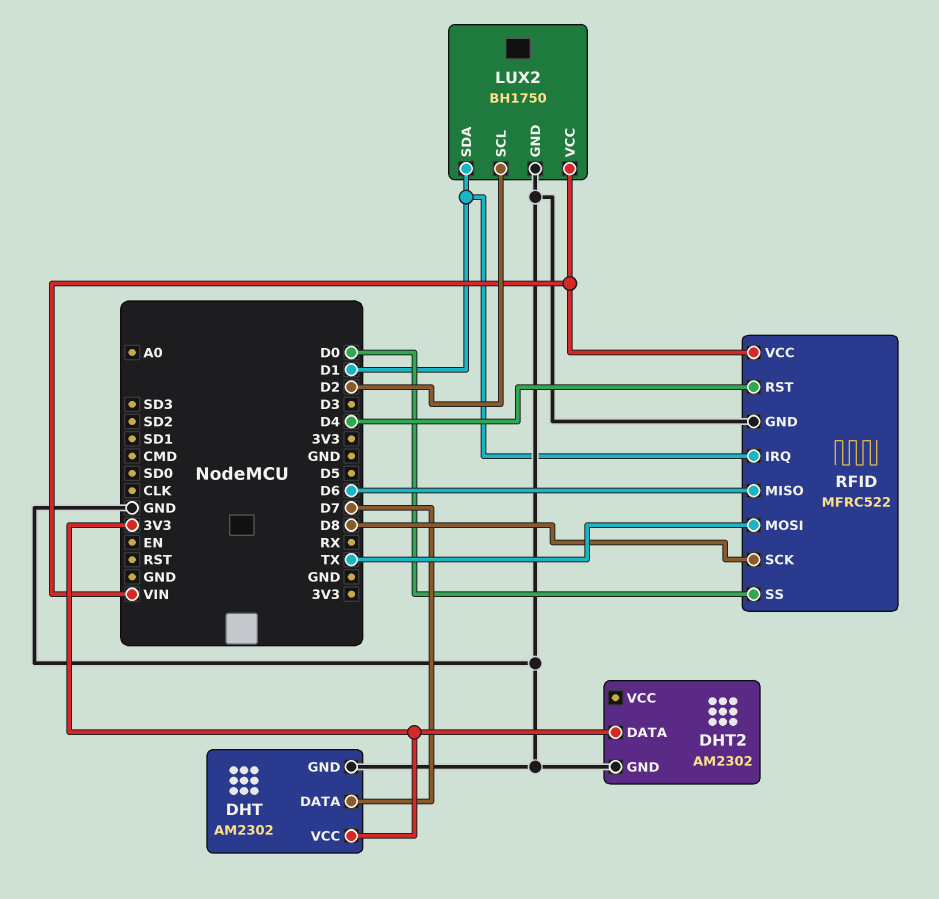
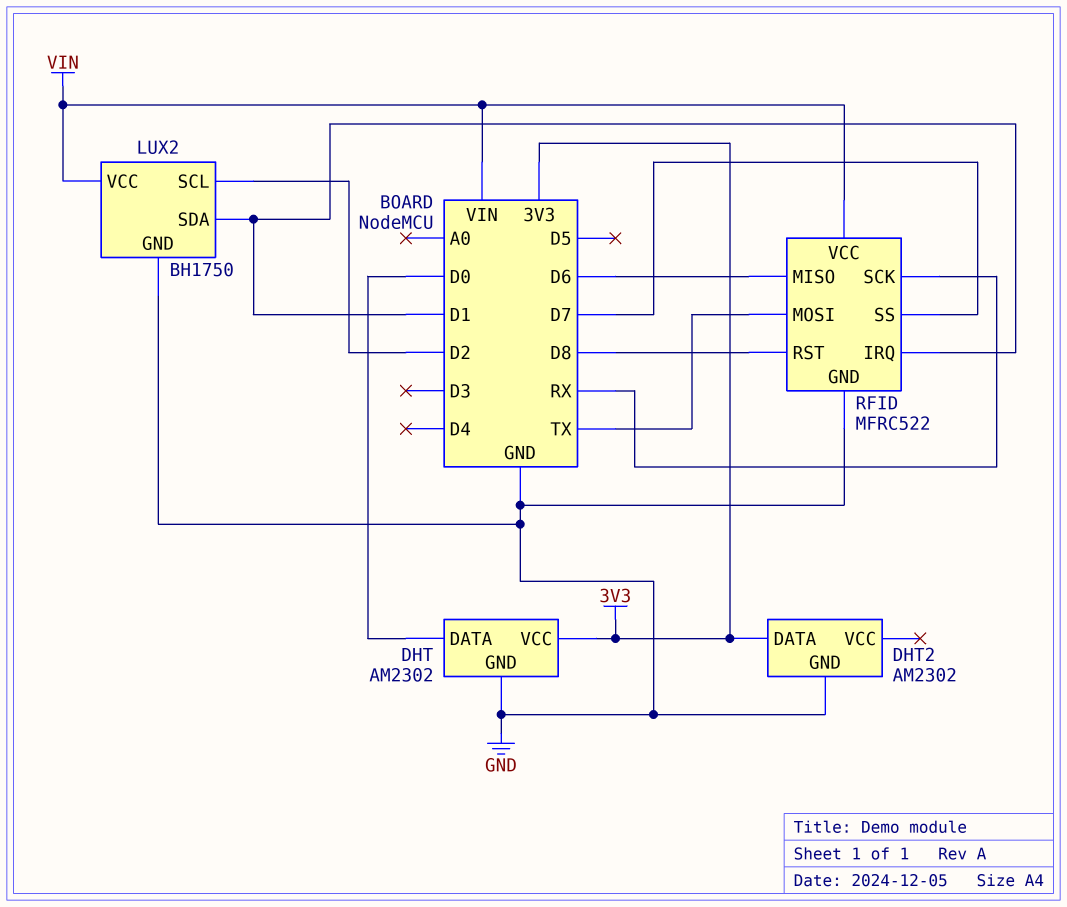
DHT pin DATA: D7 -> D0
RFID pin RST: D4 -> D8
RFID pin SCK: D8 -> RX
RFID pin SS: D0 -> D7

